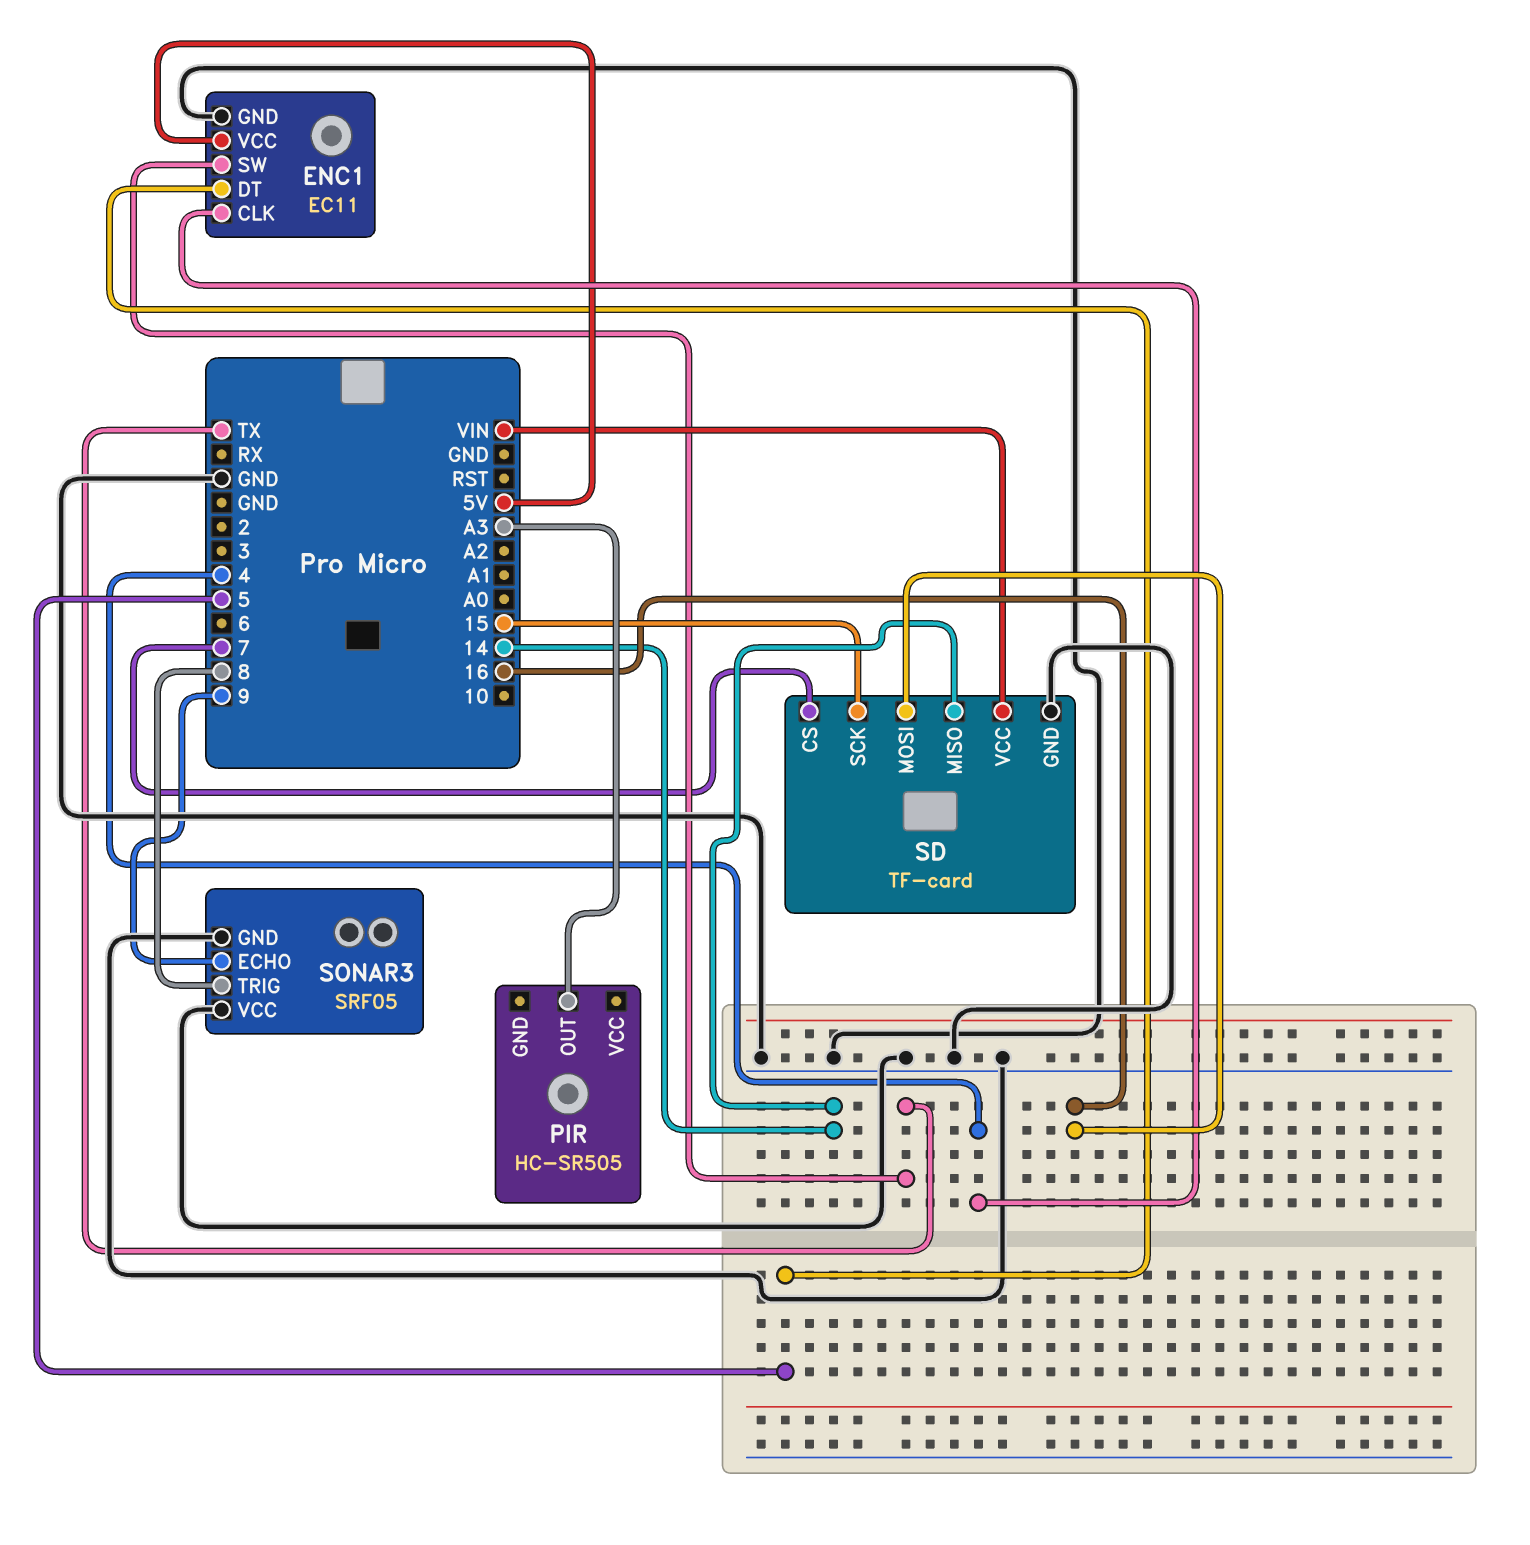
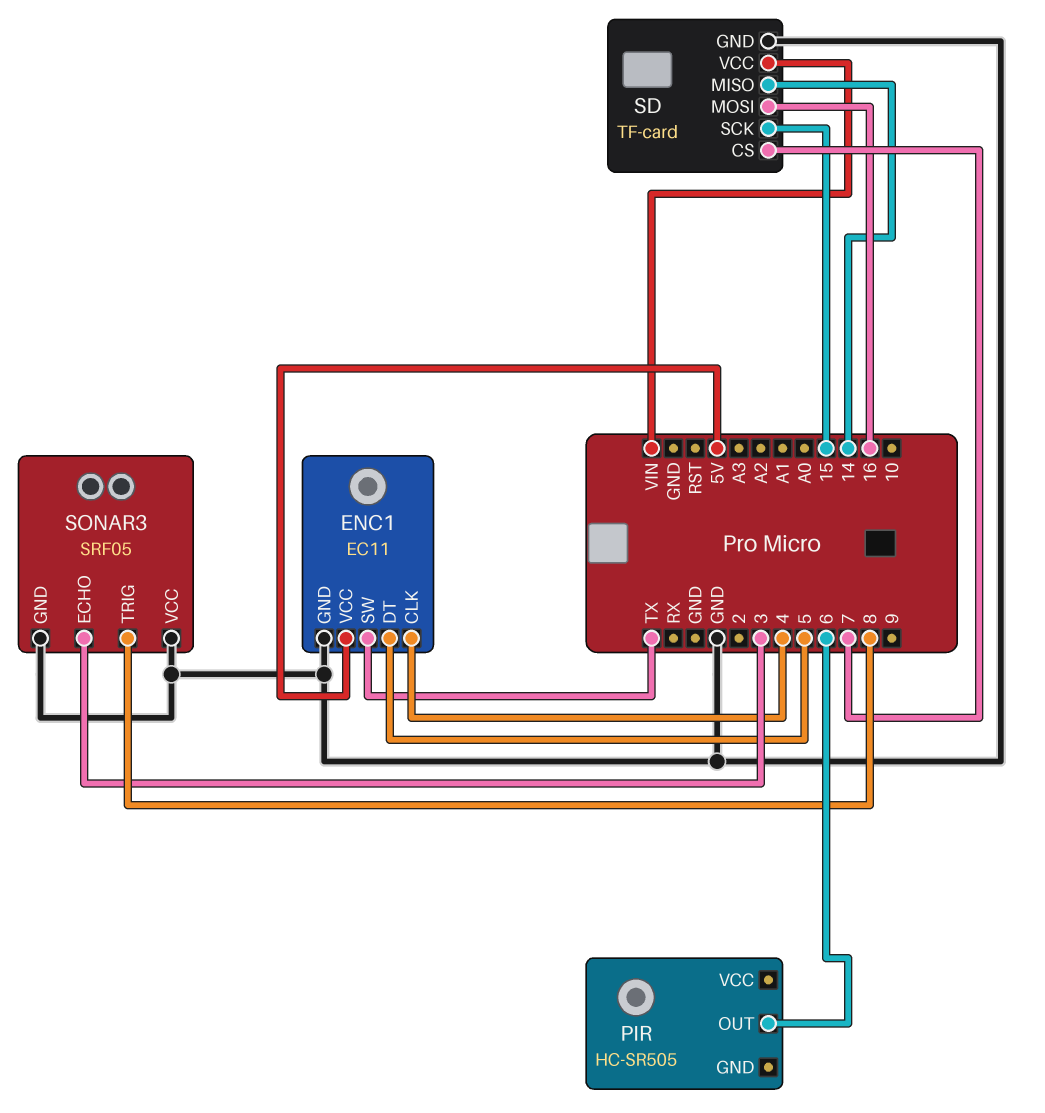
PIR pin OUT: A3 -> 6
SONAR3 pin ECHO: 9 -> 3

